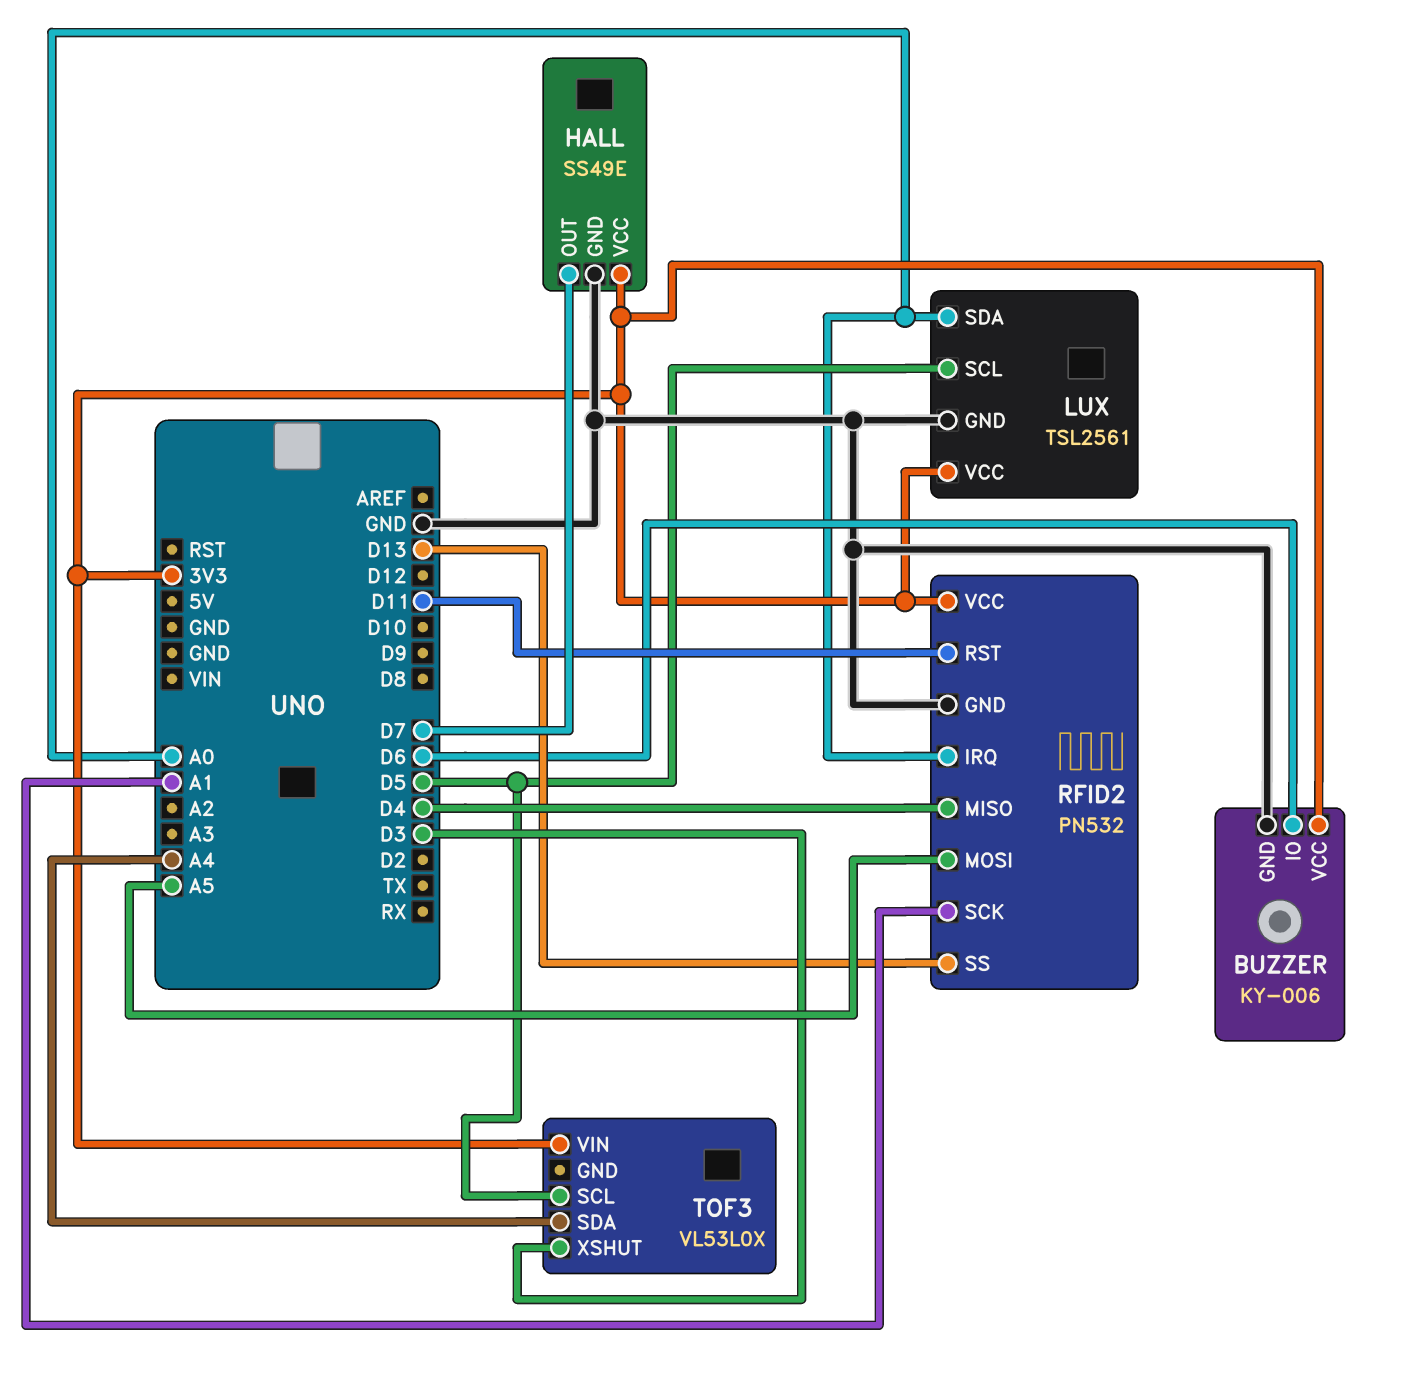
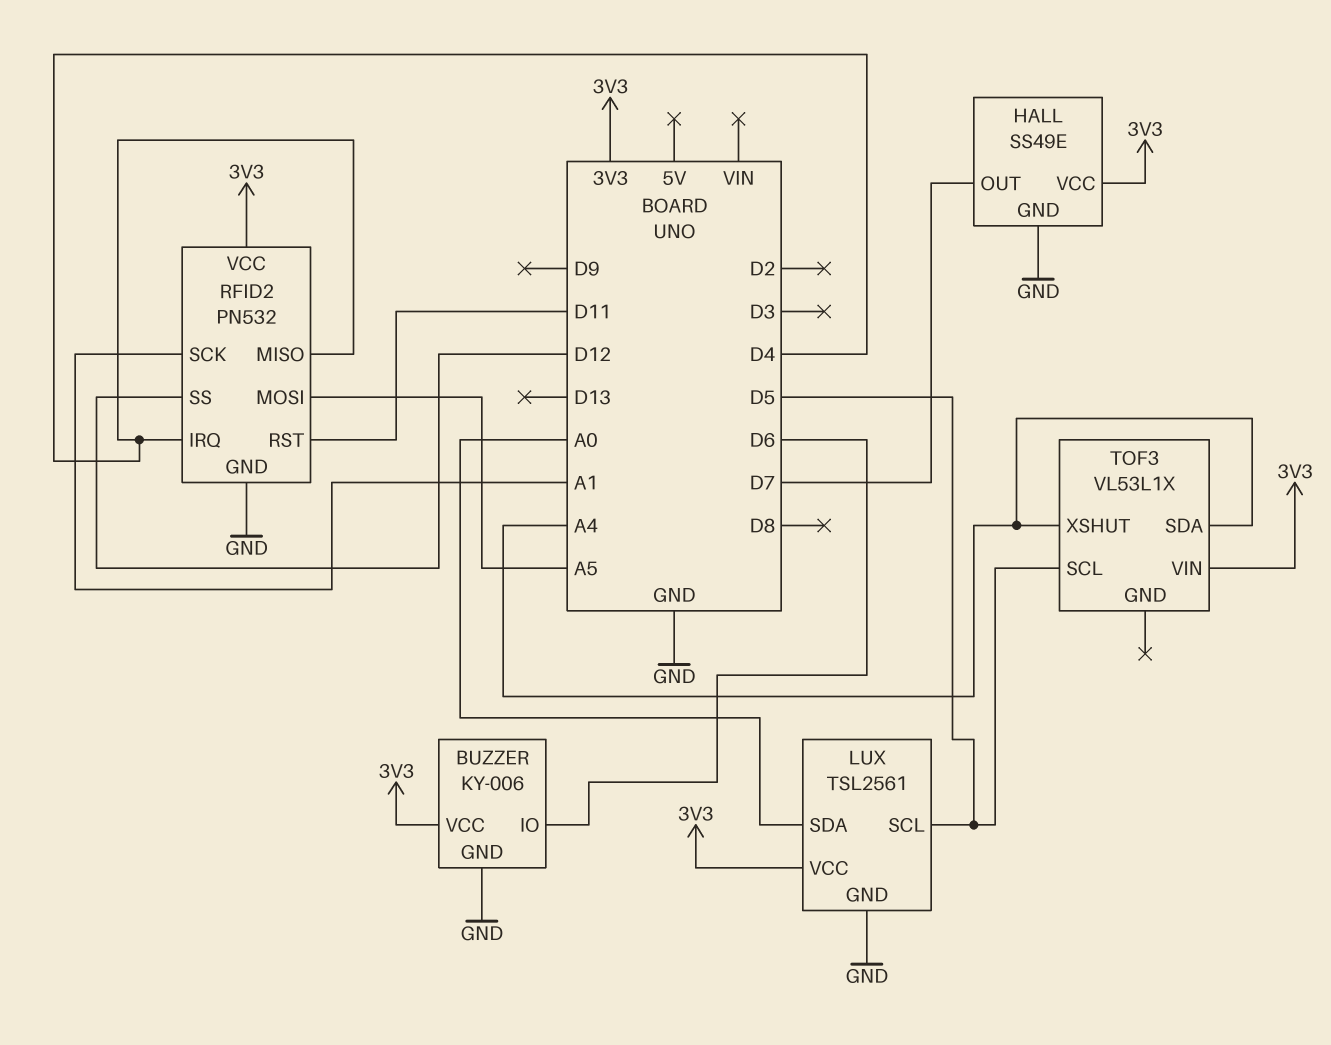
RFID2 pin IRQ: A0 -> D4
RFID2 pin SS: D13 -> D12
TOF3: VL53L0X -> VL53L1X
TOF3 pin XSHUT: D3 -> A4

